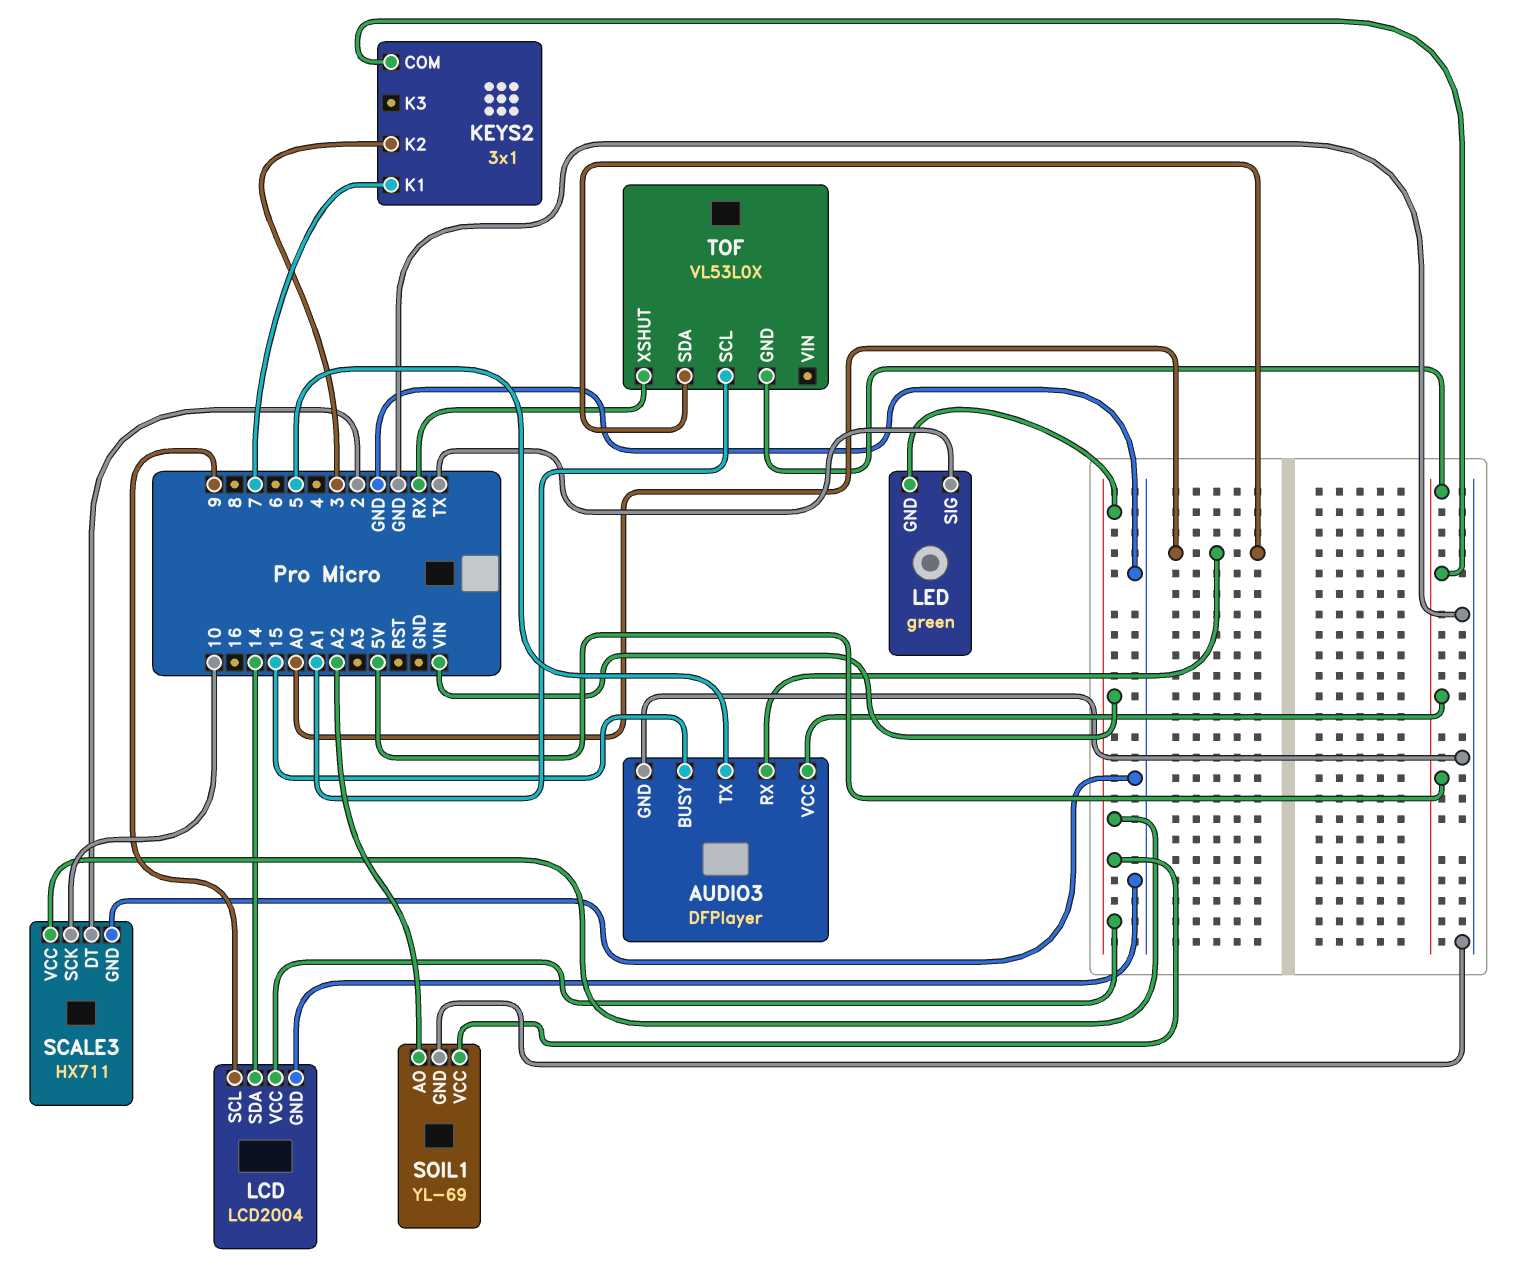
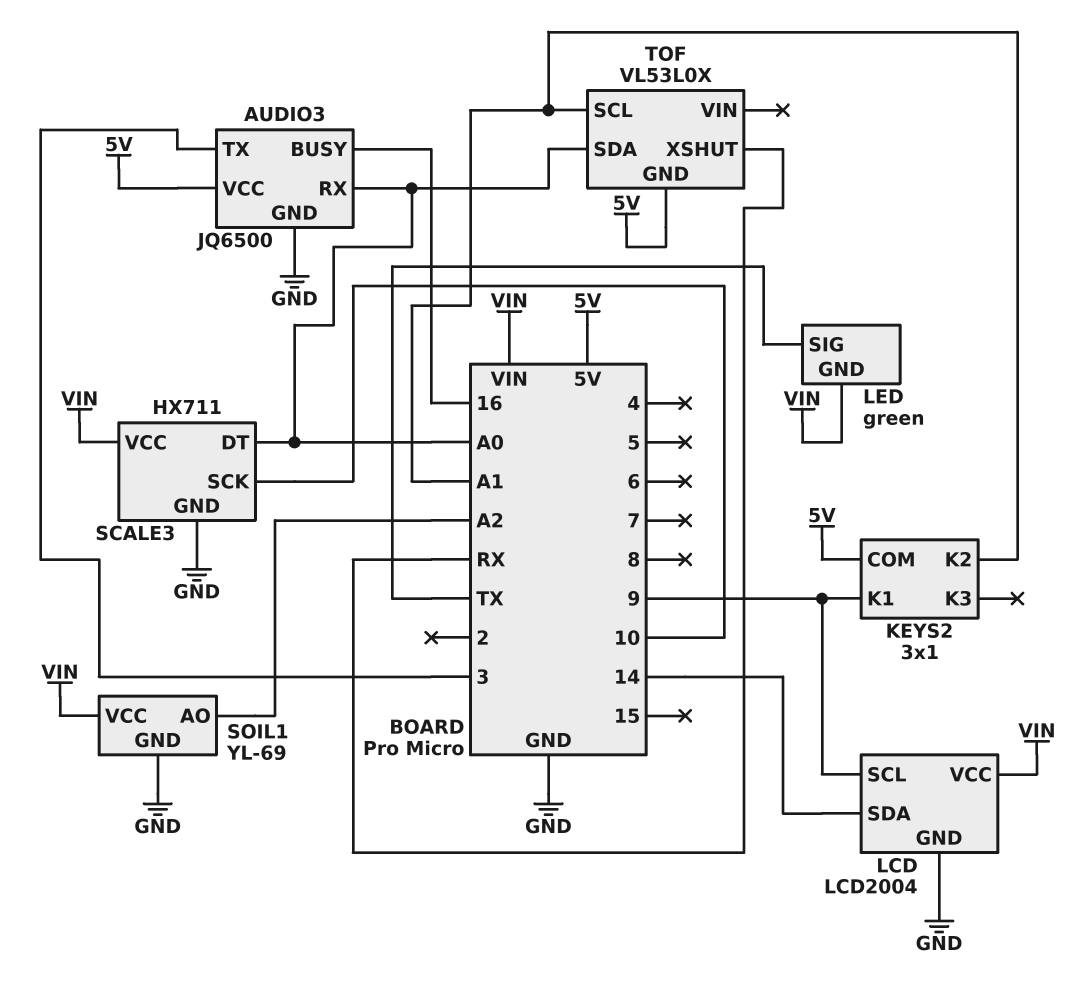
AUDIO3: DFPlayer -> JQ6500
AUDIO3 pin BUSY: 15 -> 16
AUDIO3 pin TX: 5 -> 3
KEYS2 pin K1: 7 -> 9
KEYS2 pin K2: 3 -> A1
SCALE3 pin DT: 2 -> A0

